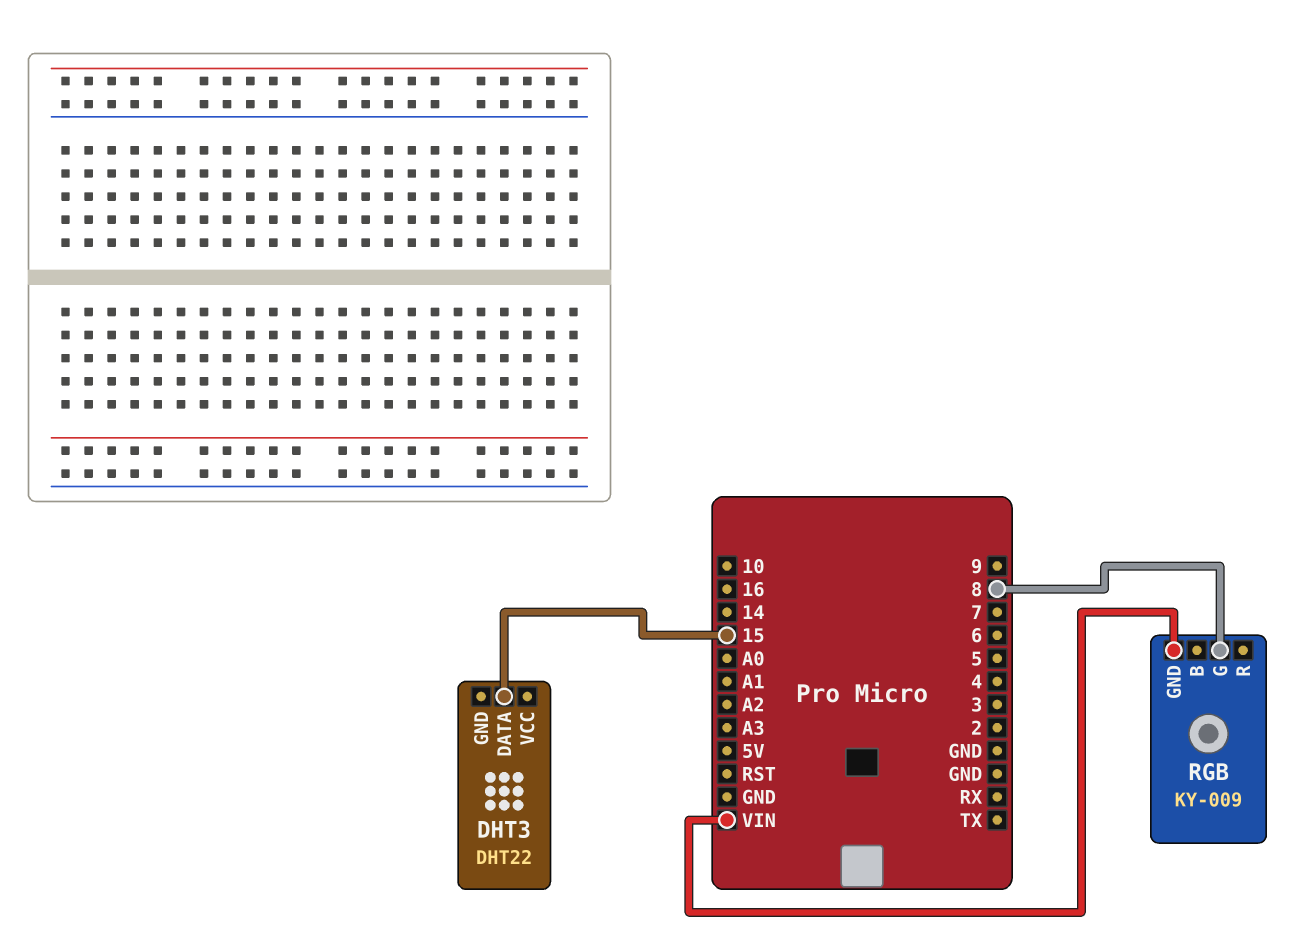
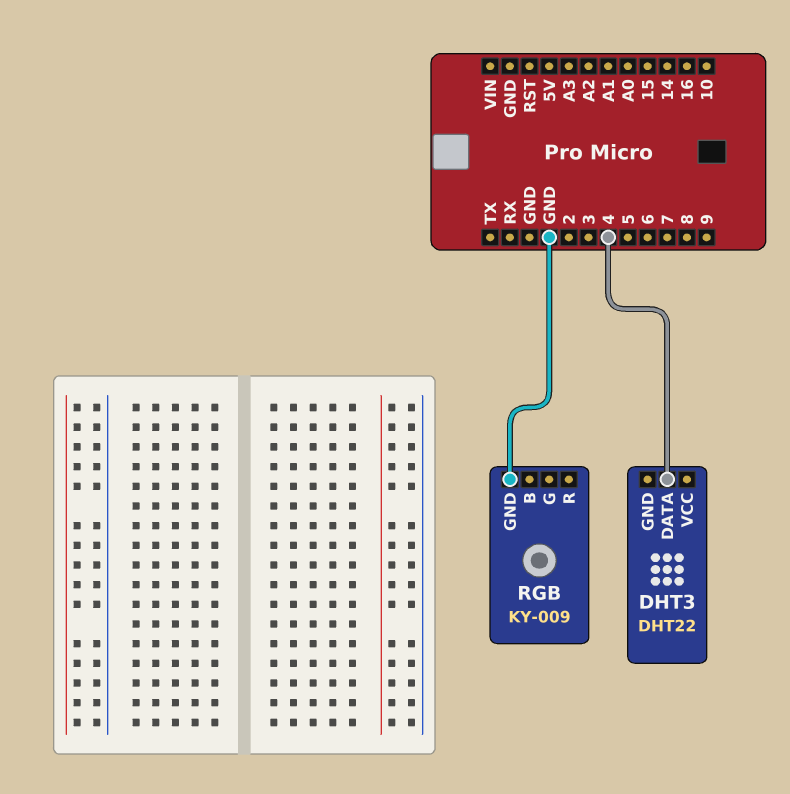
DHT3 pin DATA: 15 -> 4
RGB pin G: 8 -> none
RGB pin GND: VIN -> GND

